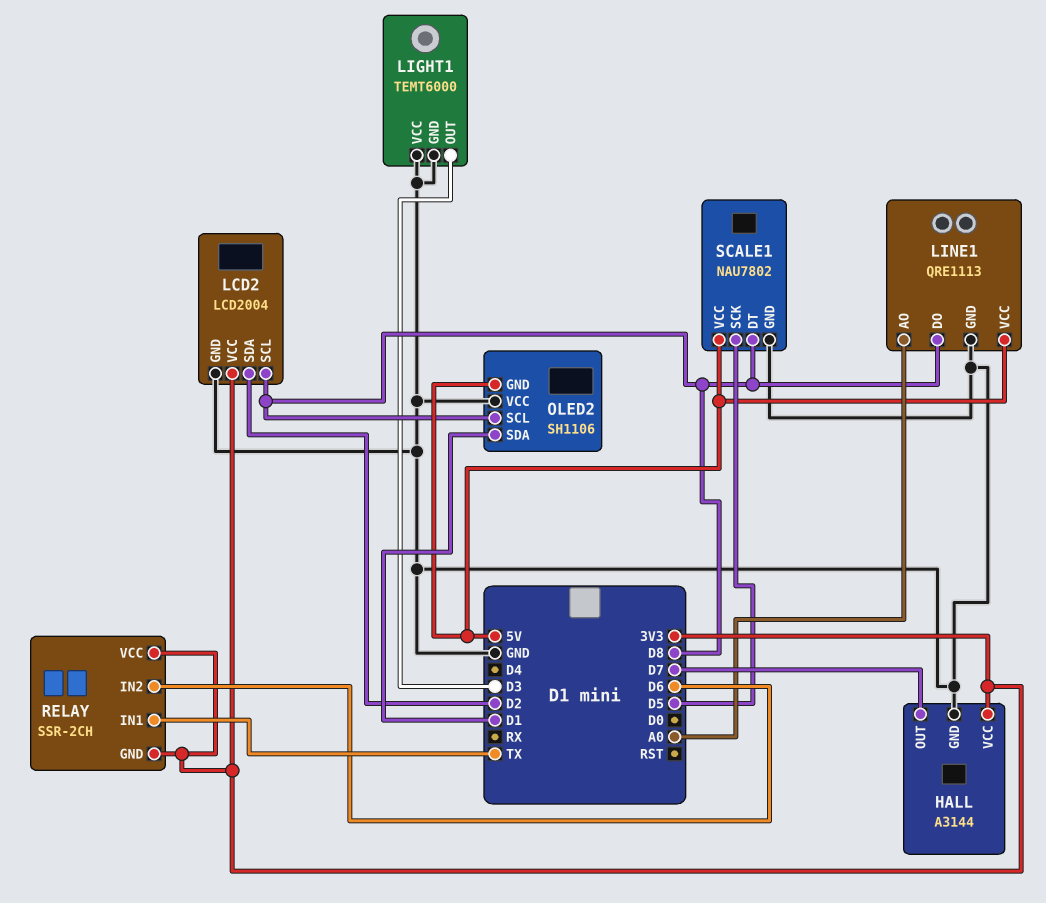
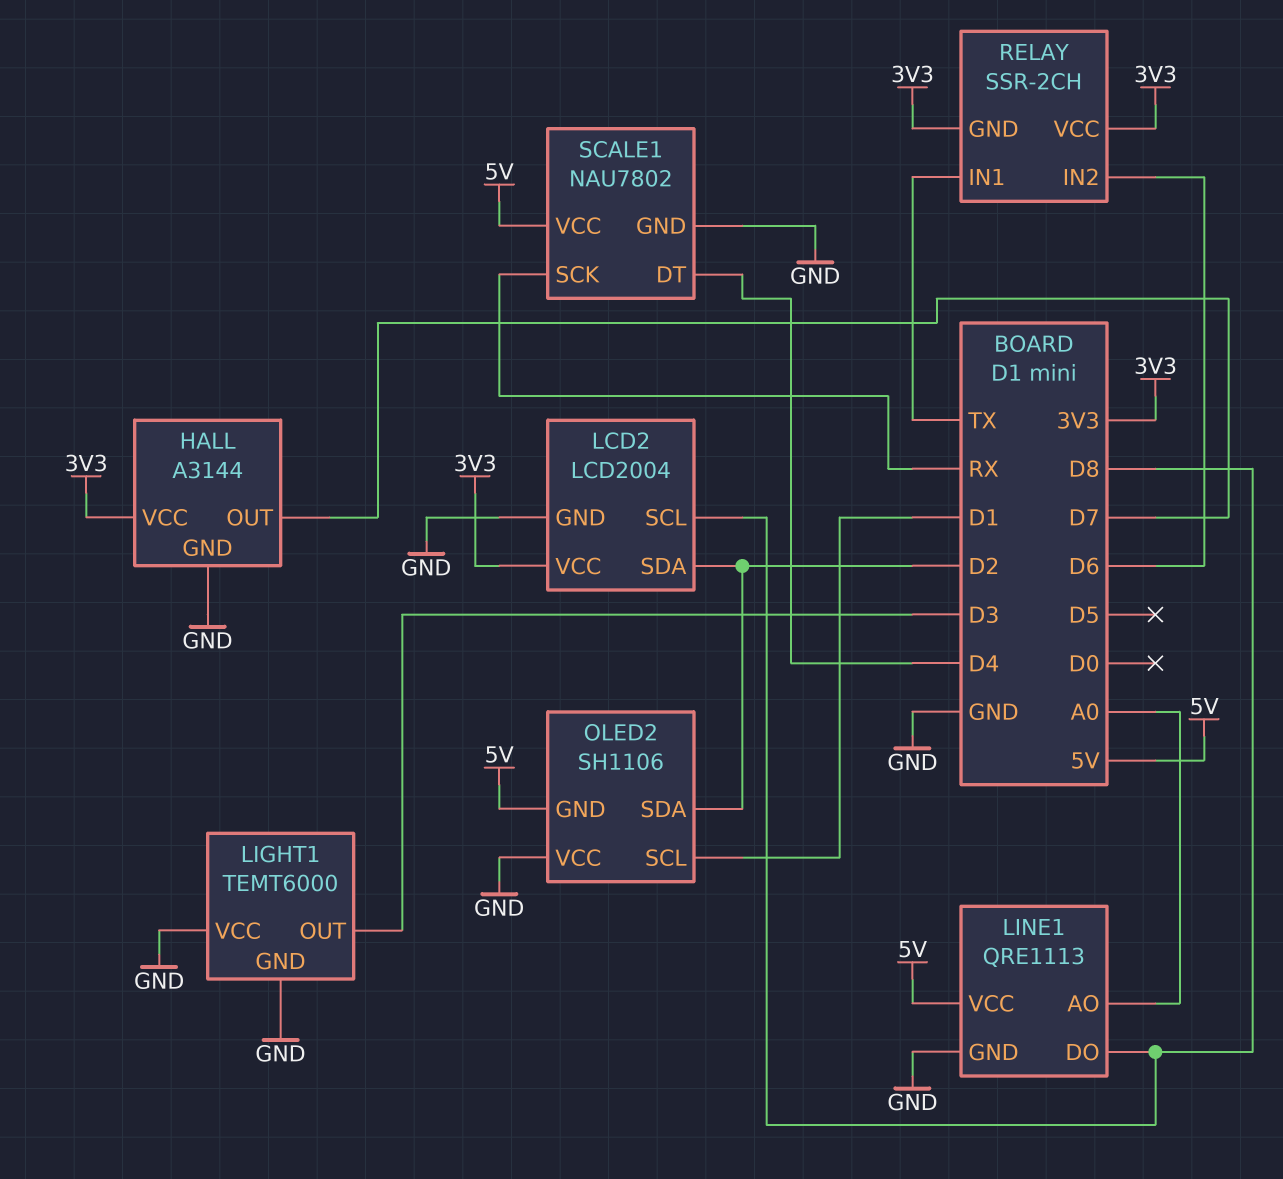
OLED2 pin SCL: D8 -> D1
OLED2 pin SDA: D1 -> D2
SCALE1 pin DT: D8 -> D4
SCALE1 pin SCK: D5 -> RX

